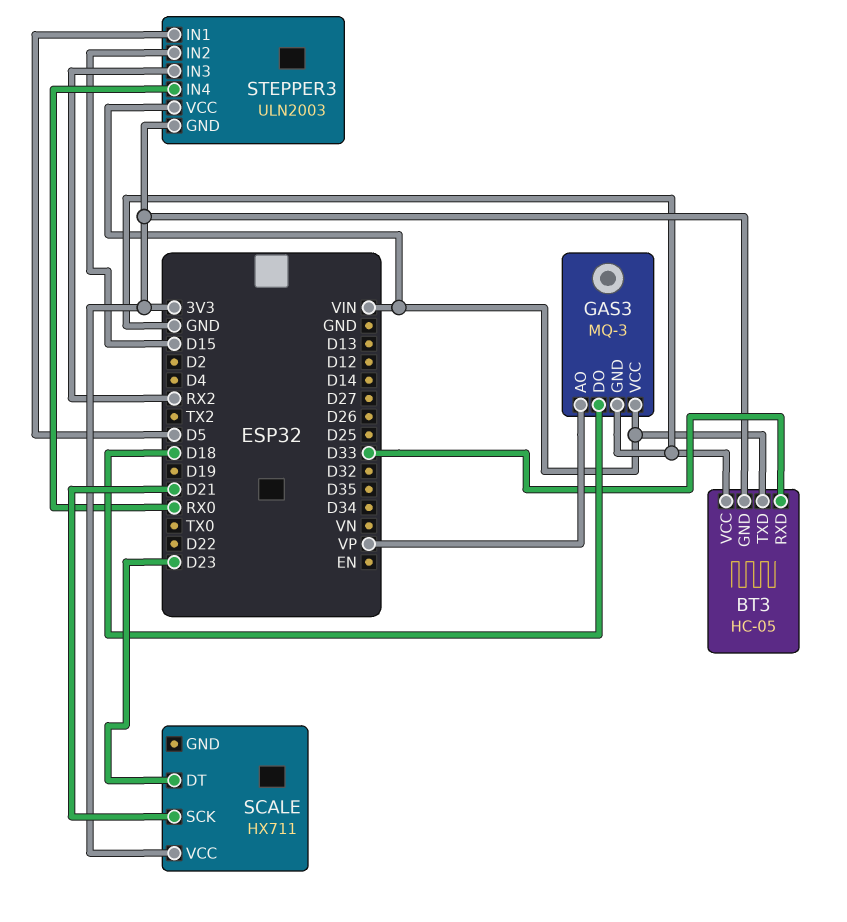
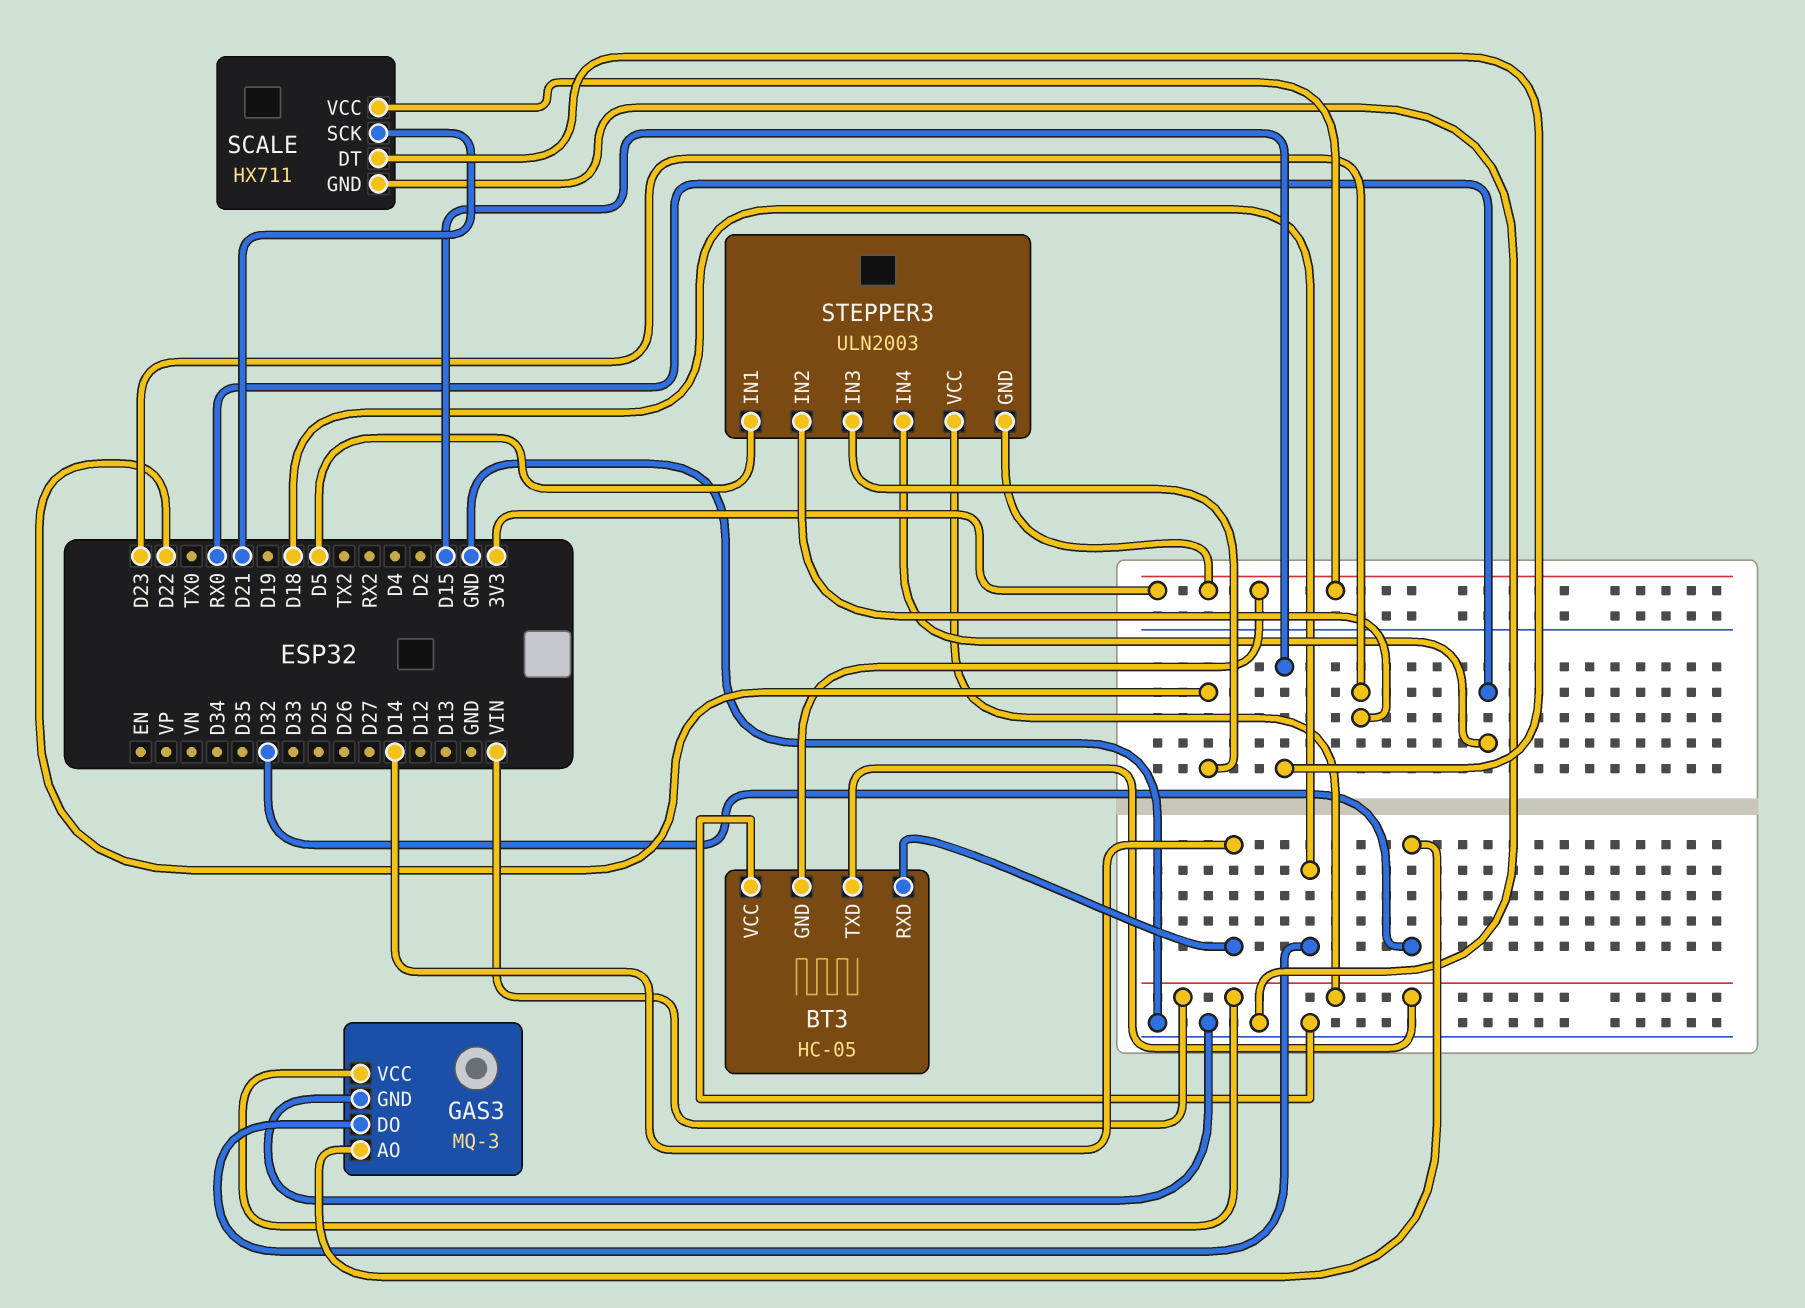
BT3 pin RXD: D33 -> D14
GAS3 pin AO: VP -> D32
SCALE pin DT: D23 -> D15
SCALE pin GND: none -> GND
STEPPER3 pin IN2: D15 -> D23
STEPPER3 pin IN3: RX2 -> D22

